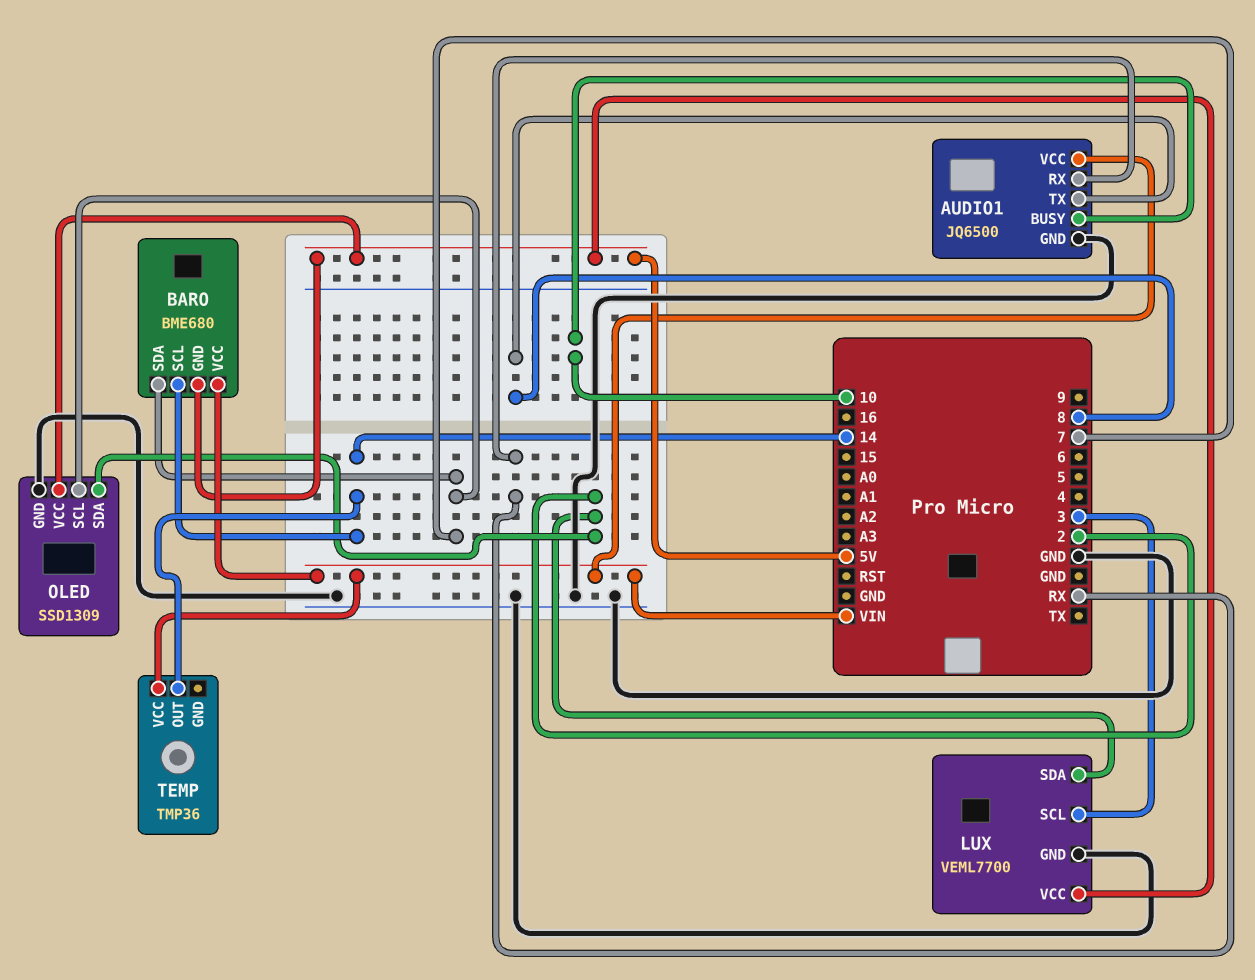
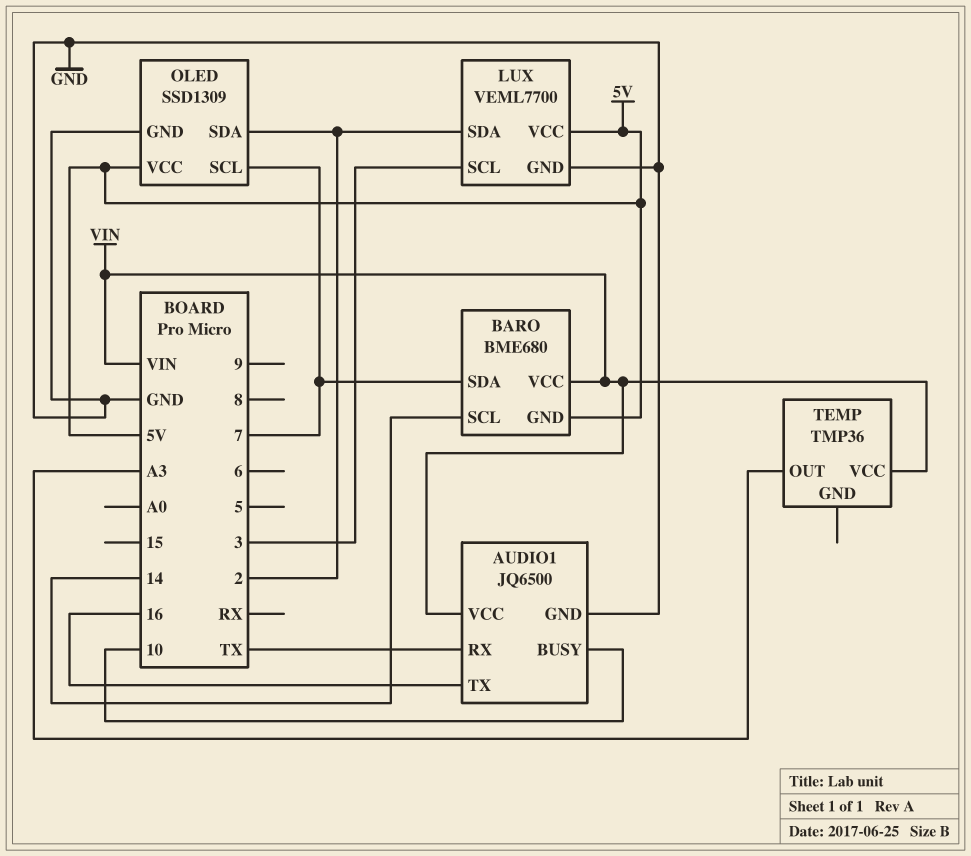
AUDIO1 pin RX: RX -> TX
AUDIO1 pin TX: 8 -> 16
TEMP pin OUT: 14 -> A3

